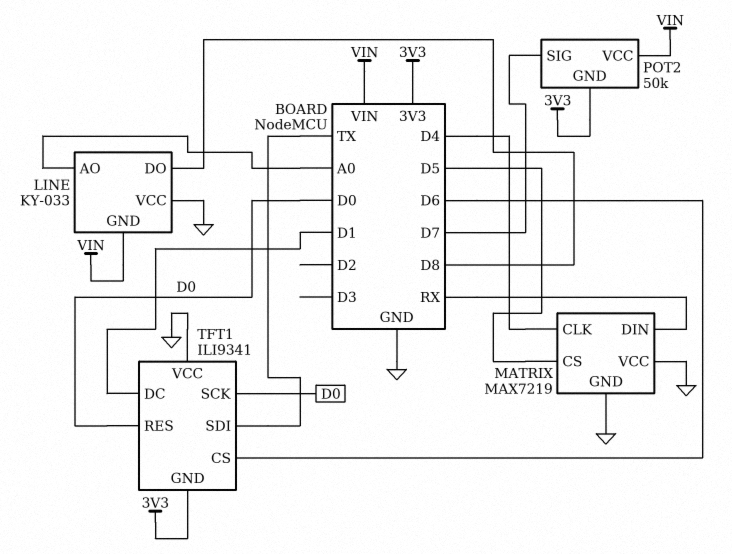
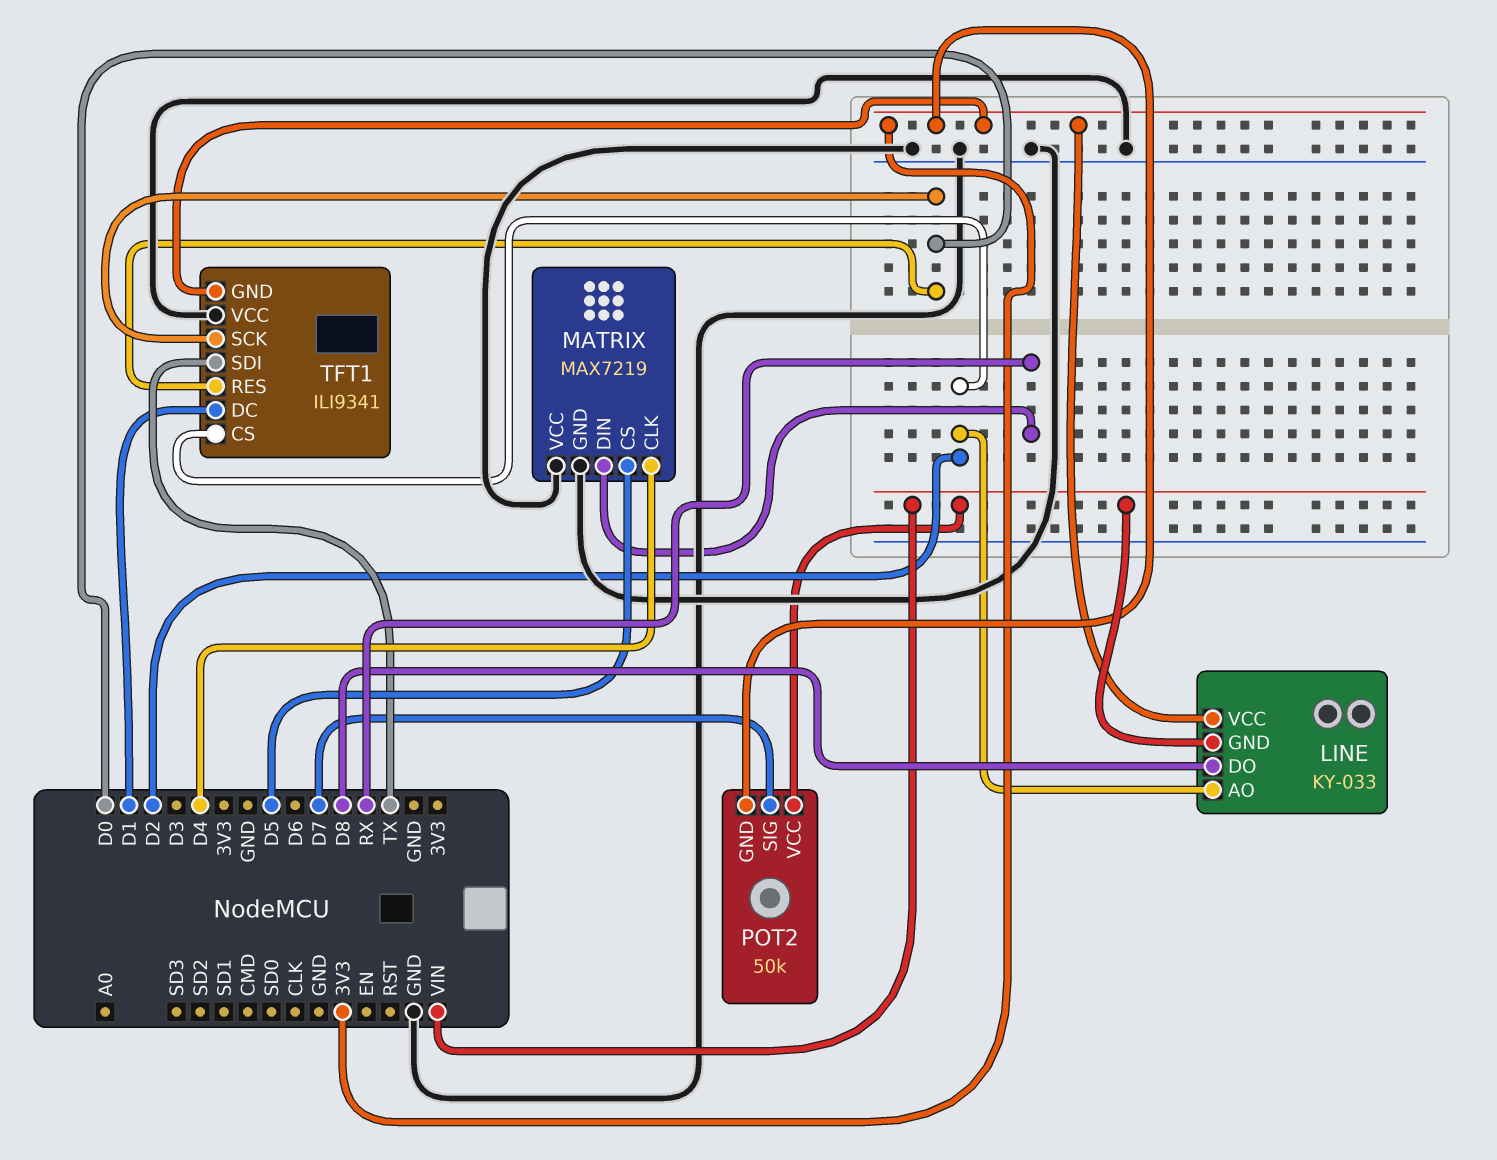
LINE pin AO: A0 -> D2
LINE pin VCC: GND -> 3V3
TFT1 pin CS: D6 -> D2

